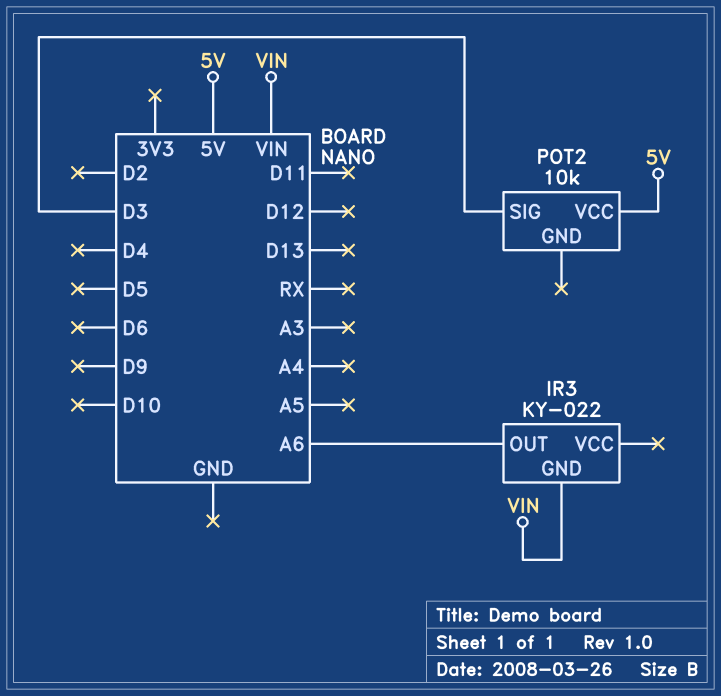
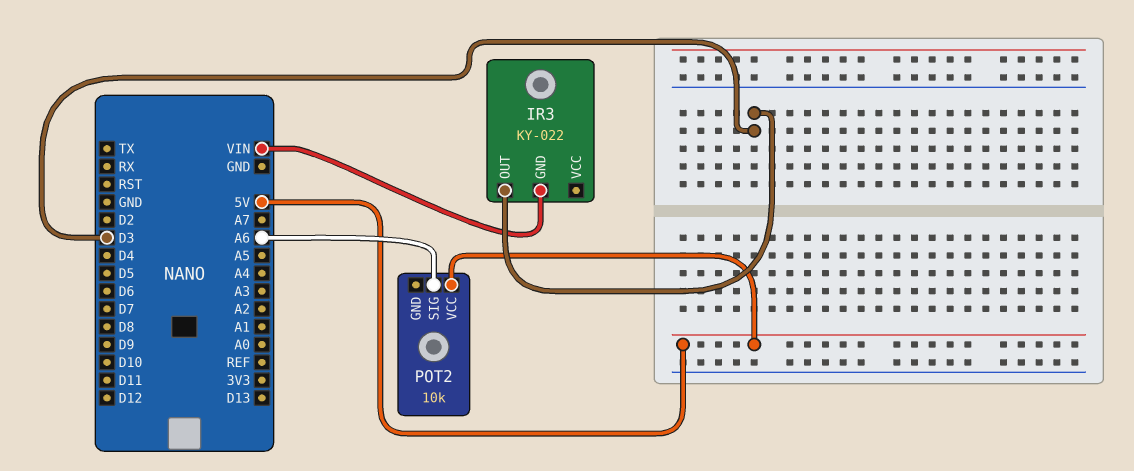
IR3 pin OUT: A6 -> D3
POT2 pin SIG: D3 -> A6

